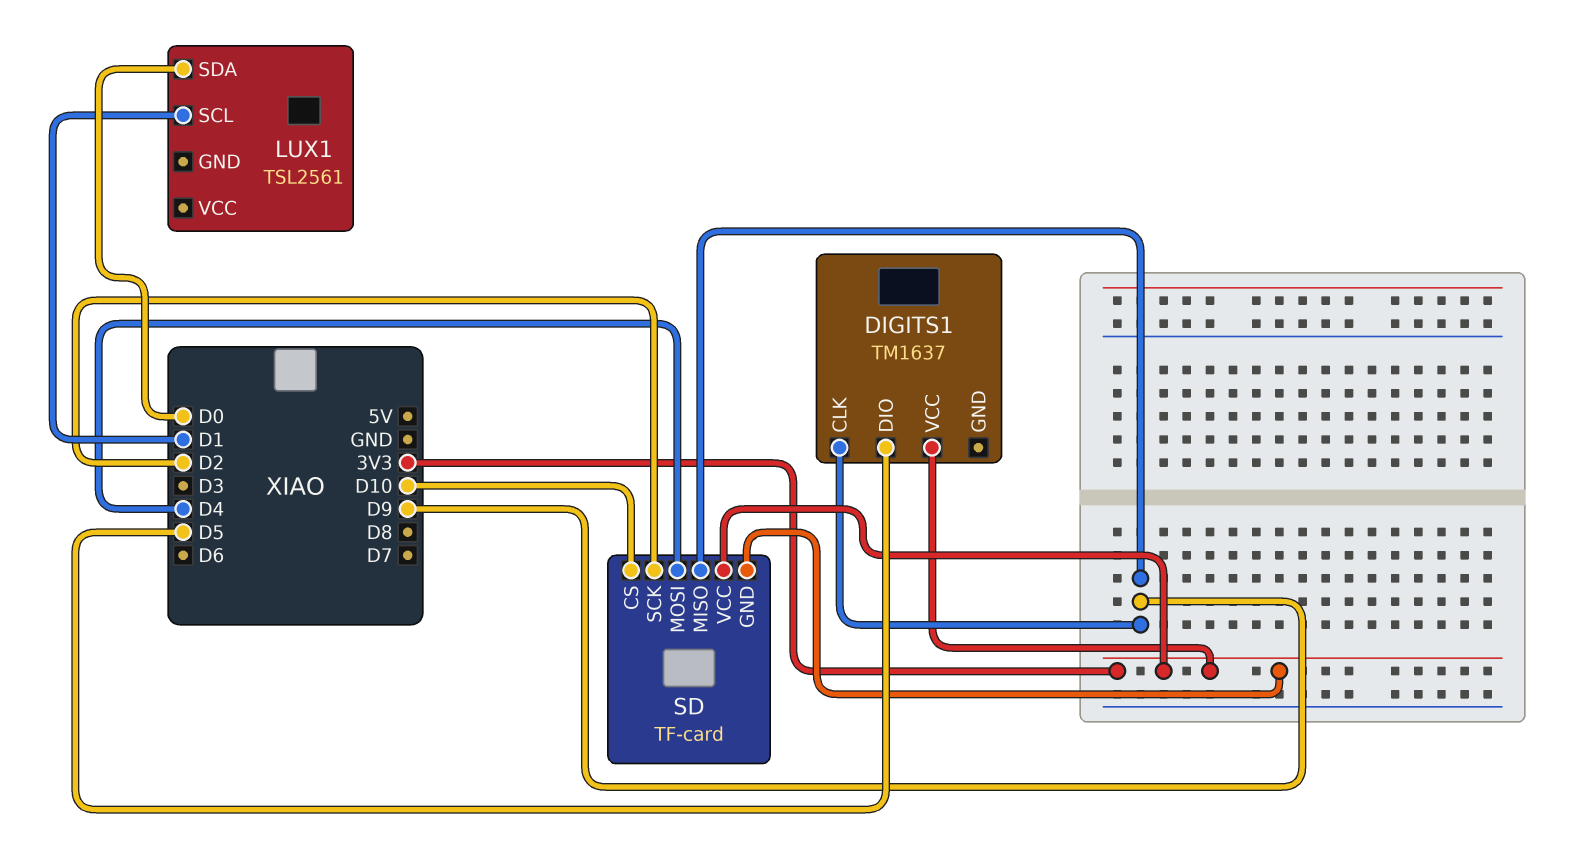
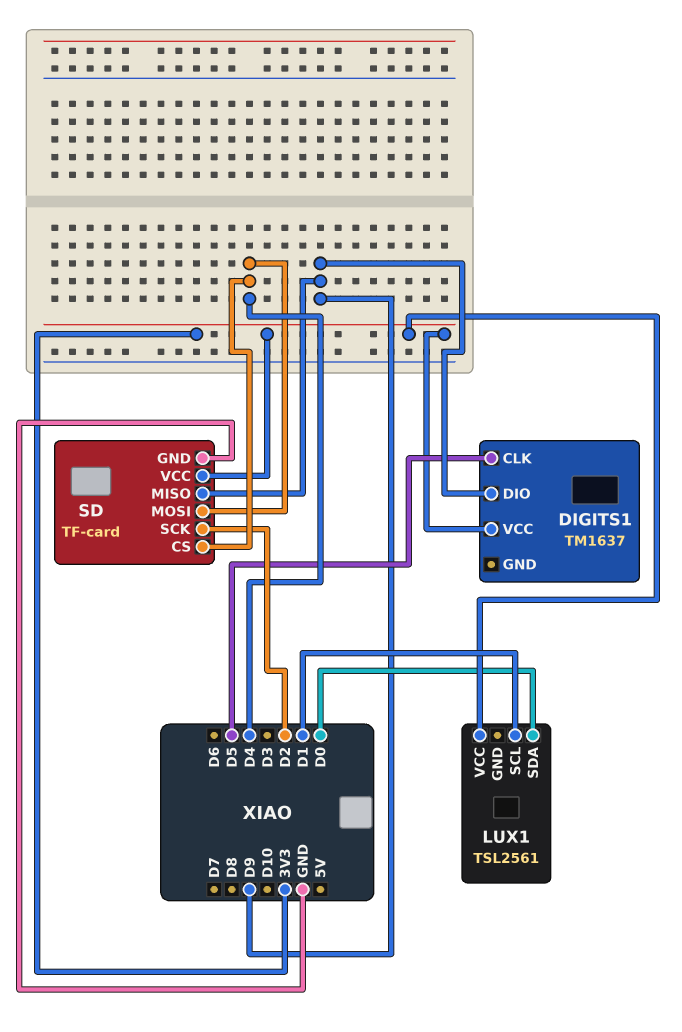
DIGITS1 pin CLK: D9 -> D5
DIGITS1 pin DIO: D5 -> D9
LUX1 pin VCC: none -> 3V3
SD pin CS: D10 -> D4
SD pin GND: 3V3 -> GND

